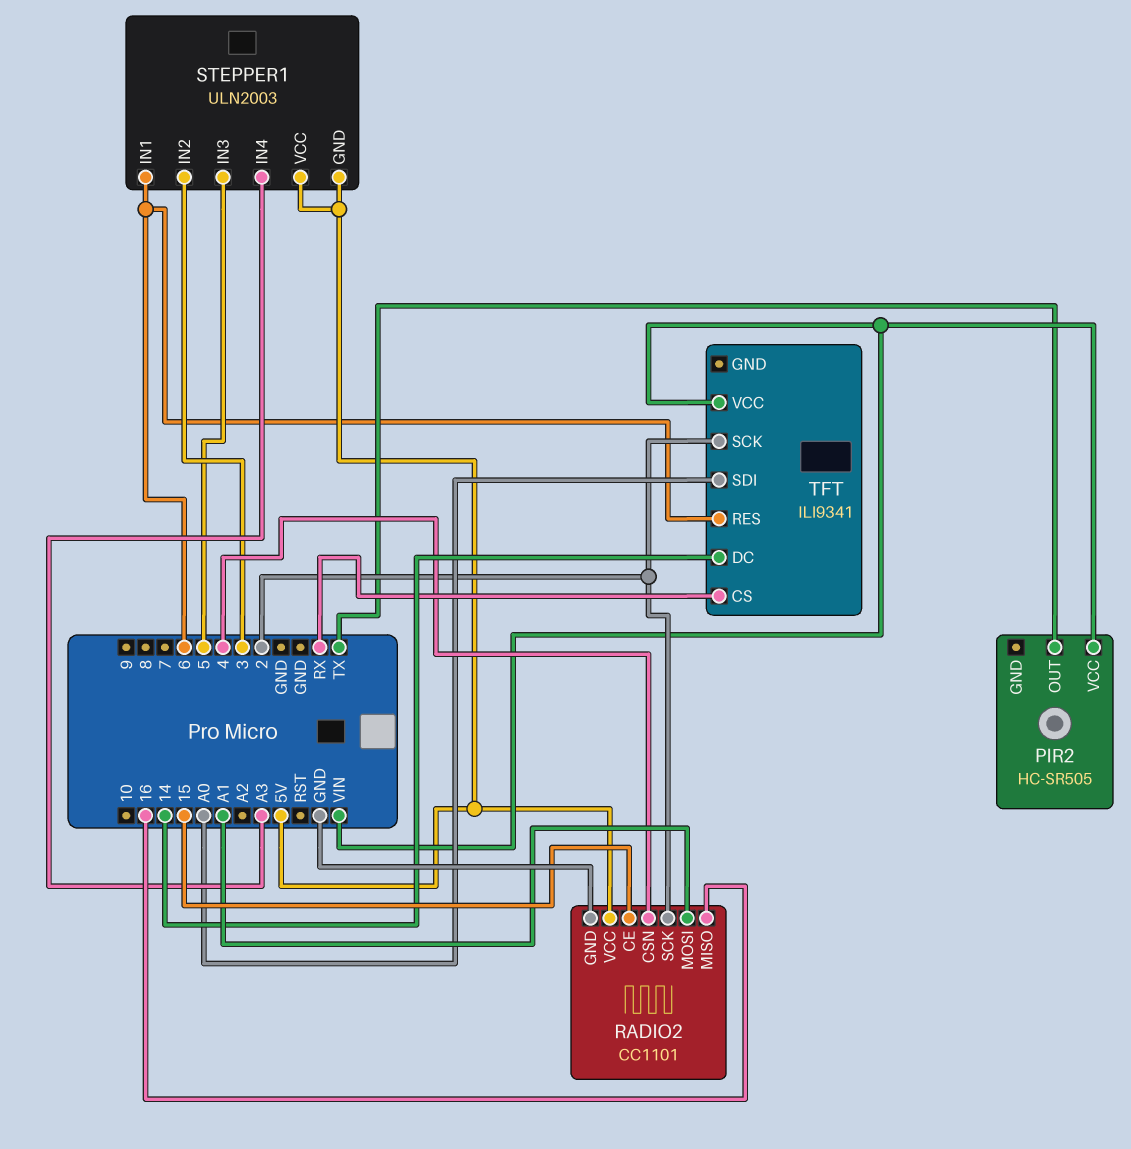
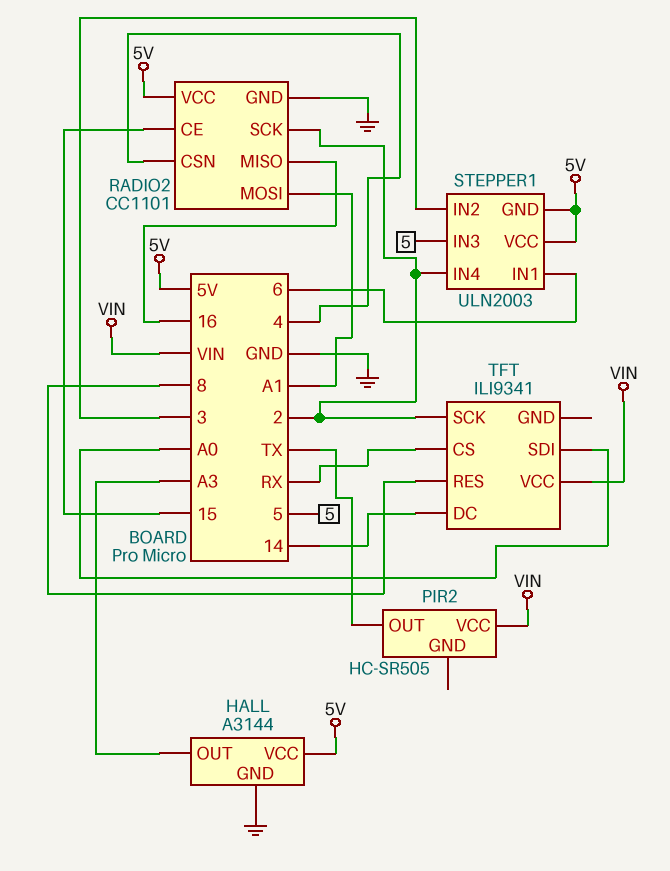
HALL: none -> A3144
HALL pin GND: none -> GND
HALL pin OUT: none -> A3
HALL pin VCC: none -> 5V
STEPPER1 pin IN4: A3 -> 2
TFT pin RES: 6 -> 8

